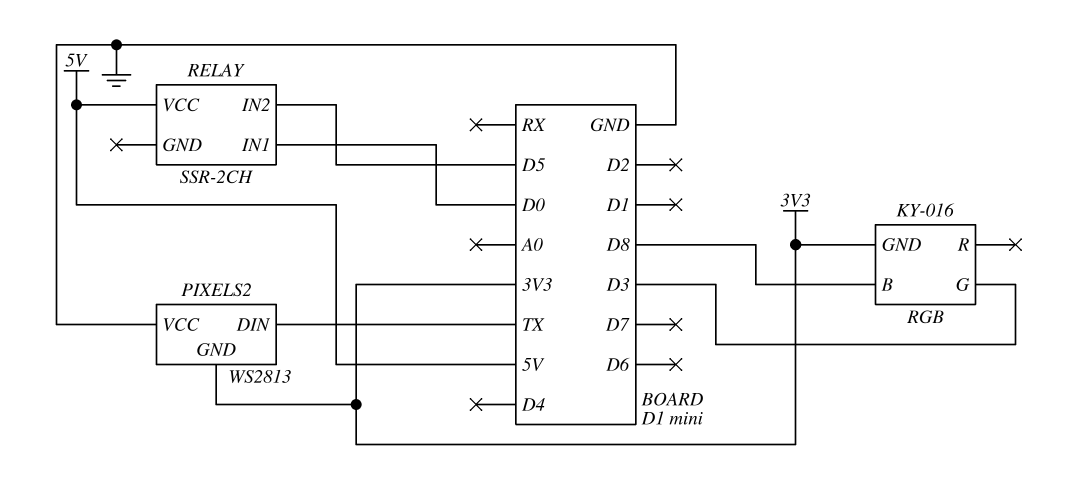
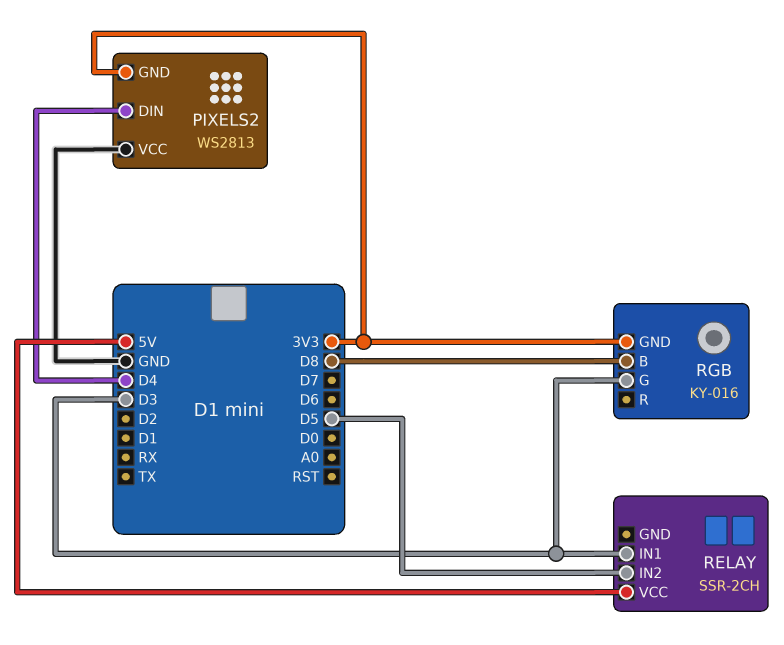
PIXELS2 pin DIN: TX -> D4
RELAY pin IN1: D0 -> D3

